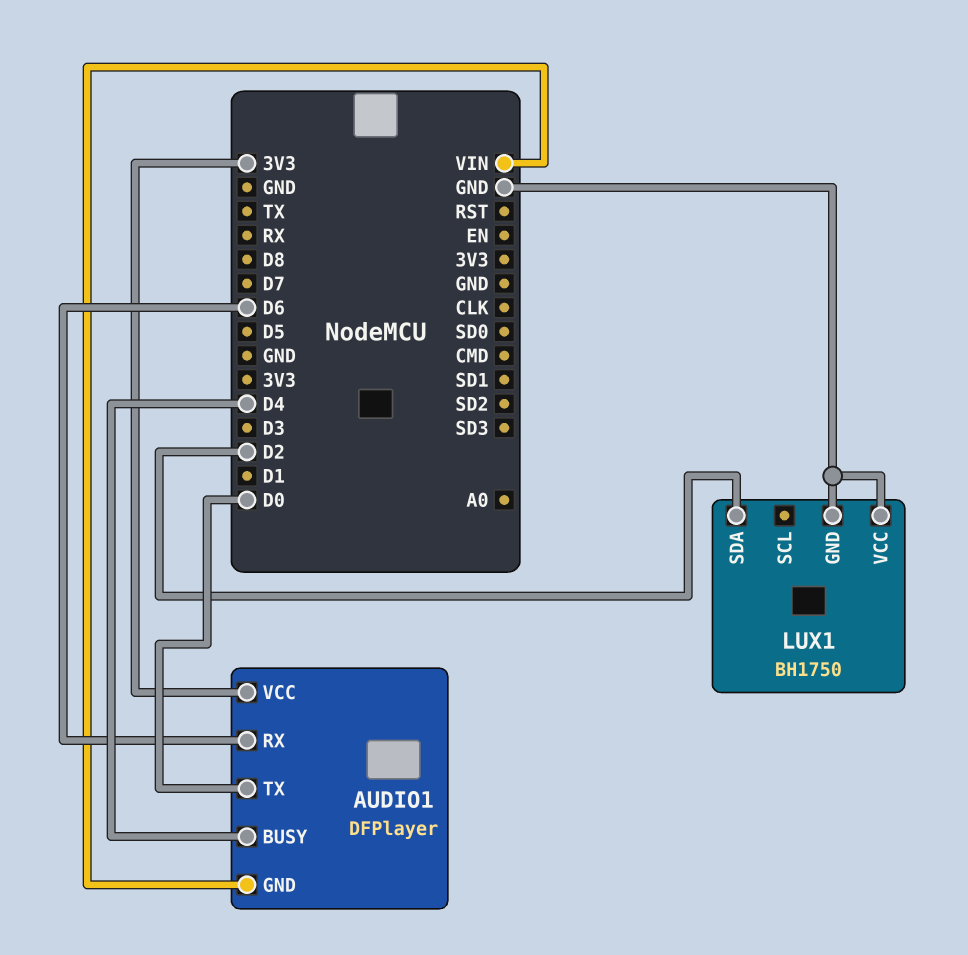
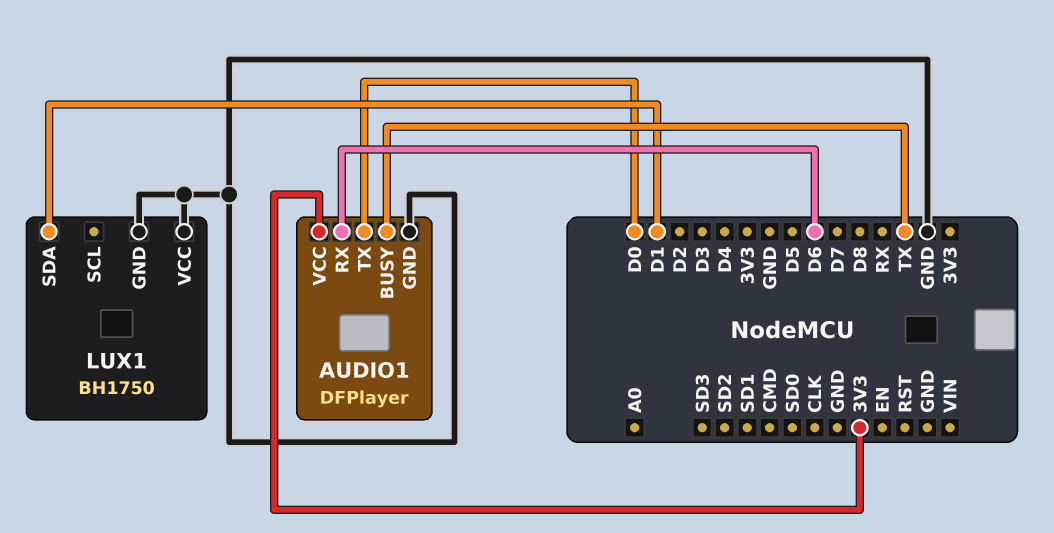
AUDIO1 pin BUSY: D4 -> TX
AUDIO1 pin GND: VIN -> GND
LUX1 pin SDA: D2 -> D1

